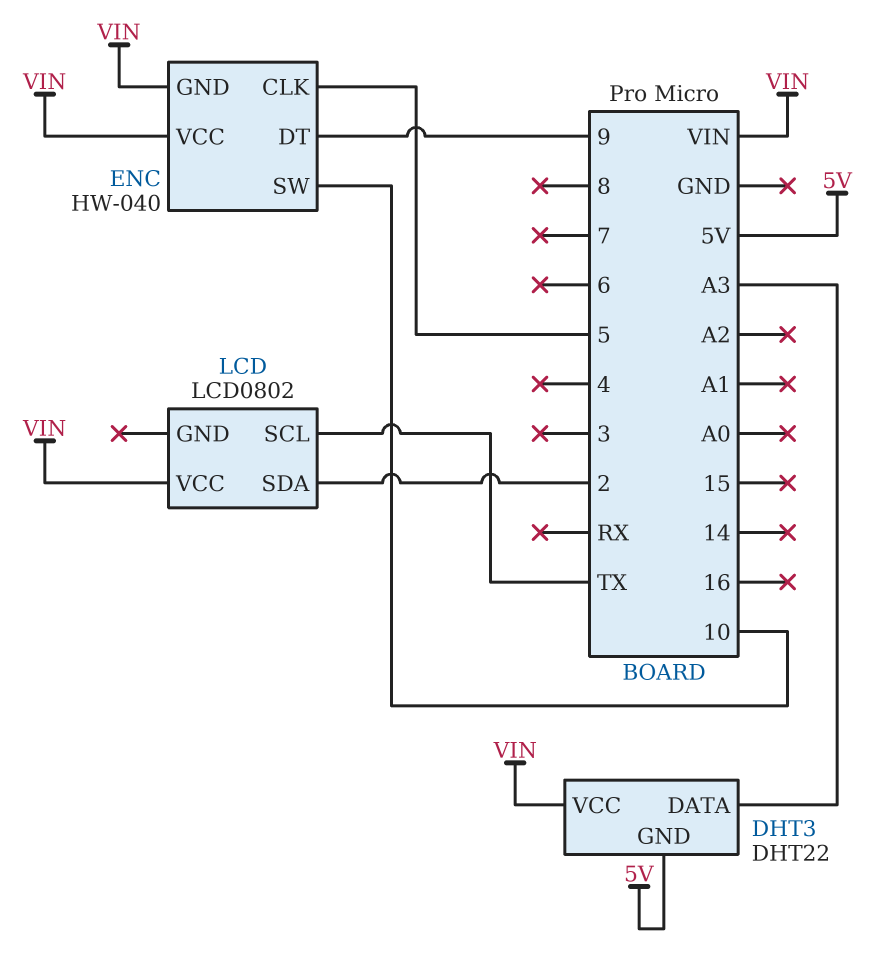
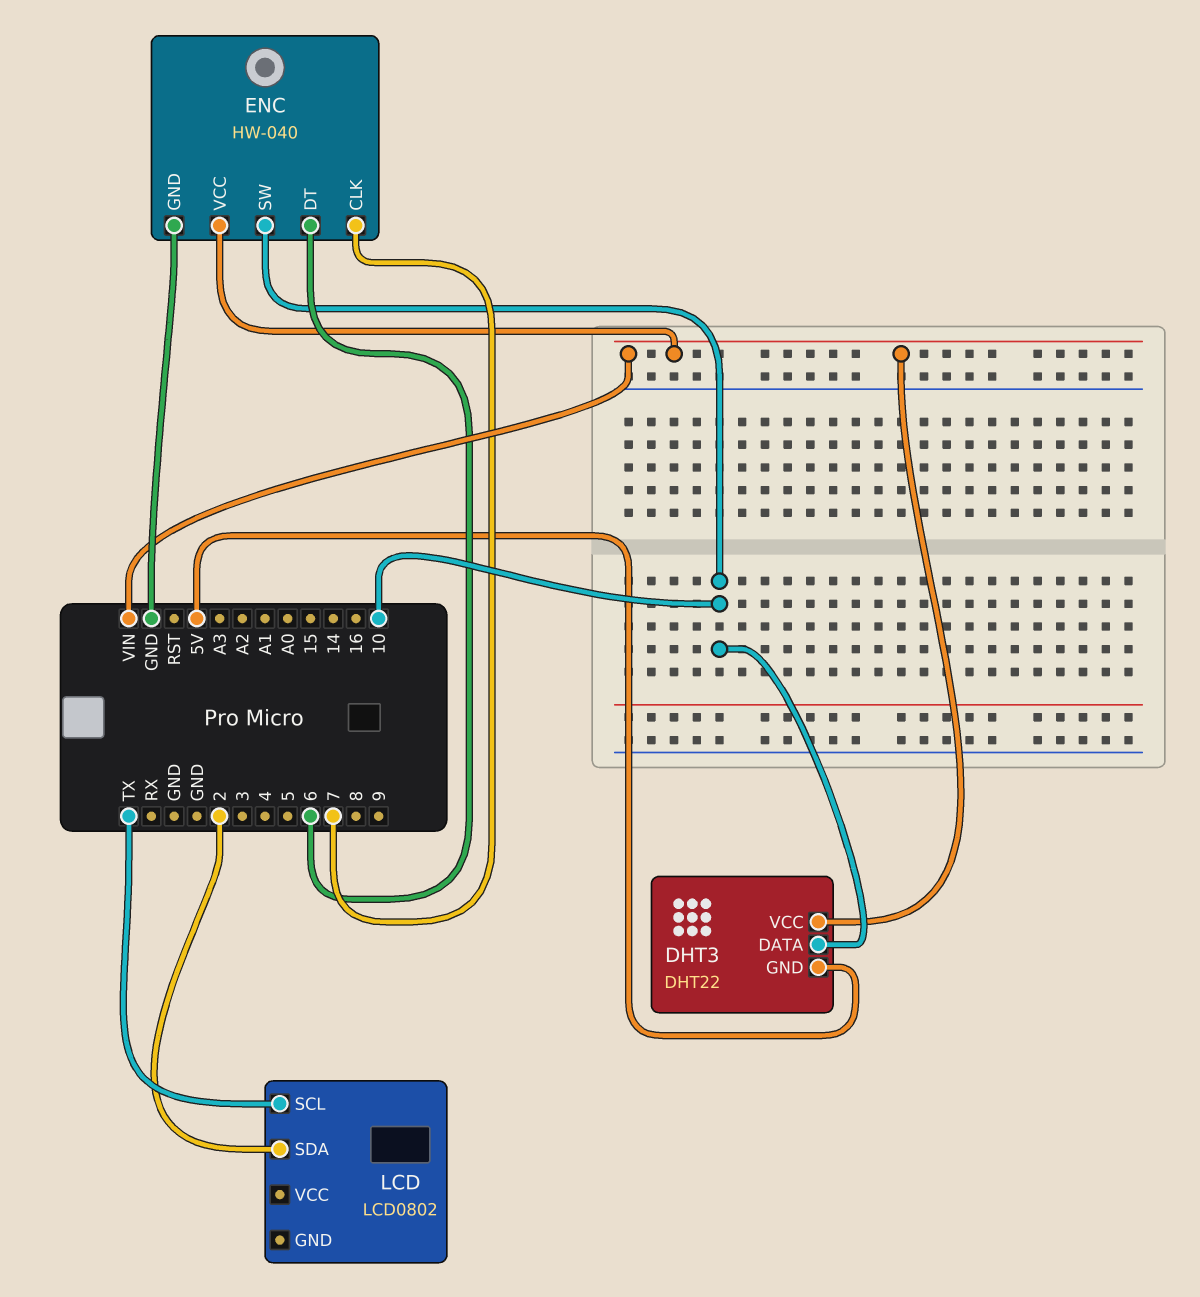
DHT3 pin DATA: A3 -> 10
ENC pin CLK: 5 -> 7
ENC pin DT: 9 -> 6
ENC pin GND: VIN -> GND
LCD pin VCC: VIN -> none

